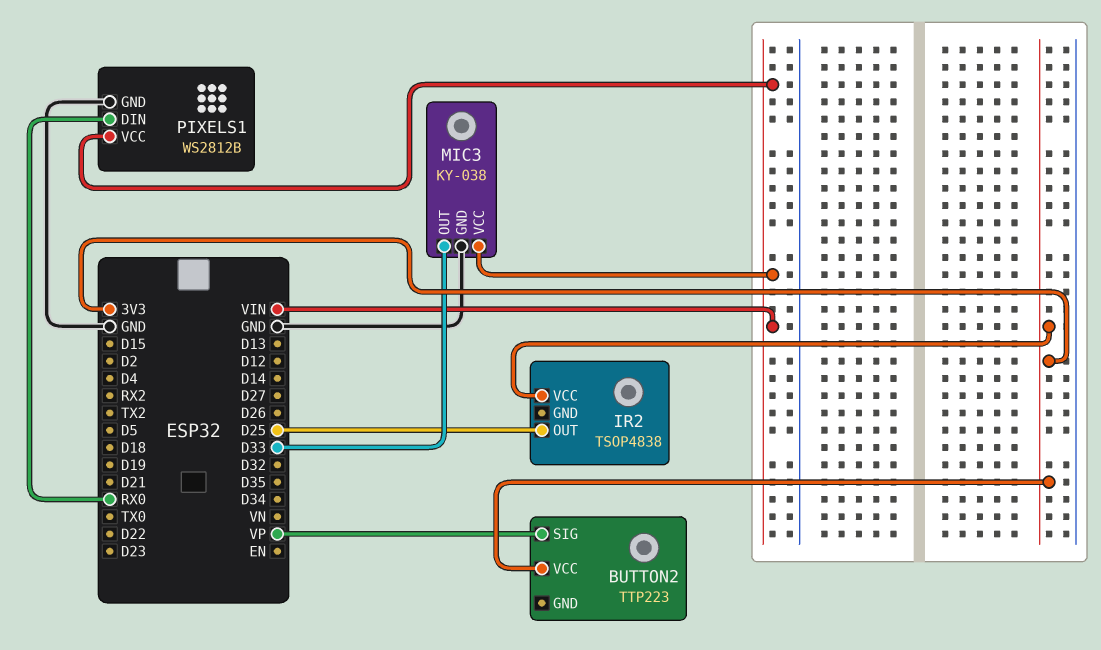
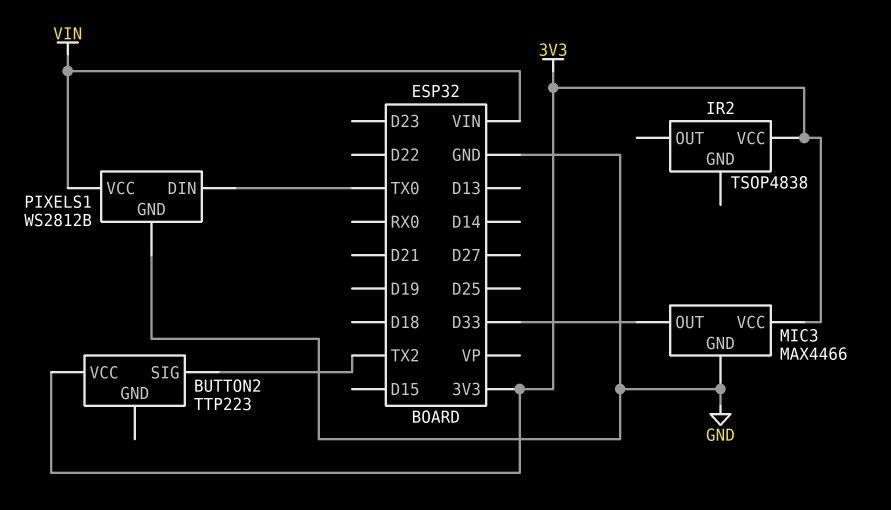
BUTTON2 pin SIG: VP -> TX2
IR2 pin OUT: D25 -> none
MIC3: KY-038 -> MAX4466
MIC3 pin VCC: VIN -> 3V3
PIXELS1 pin DIN: RX0 -> TX0

